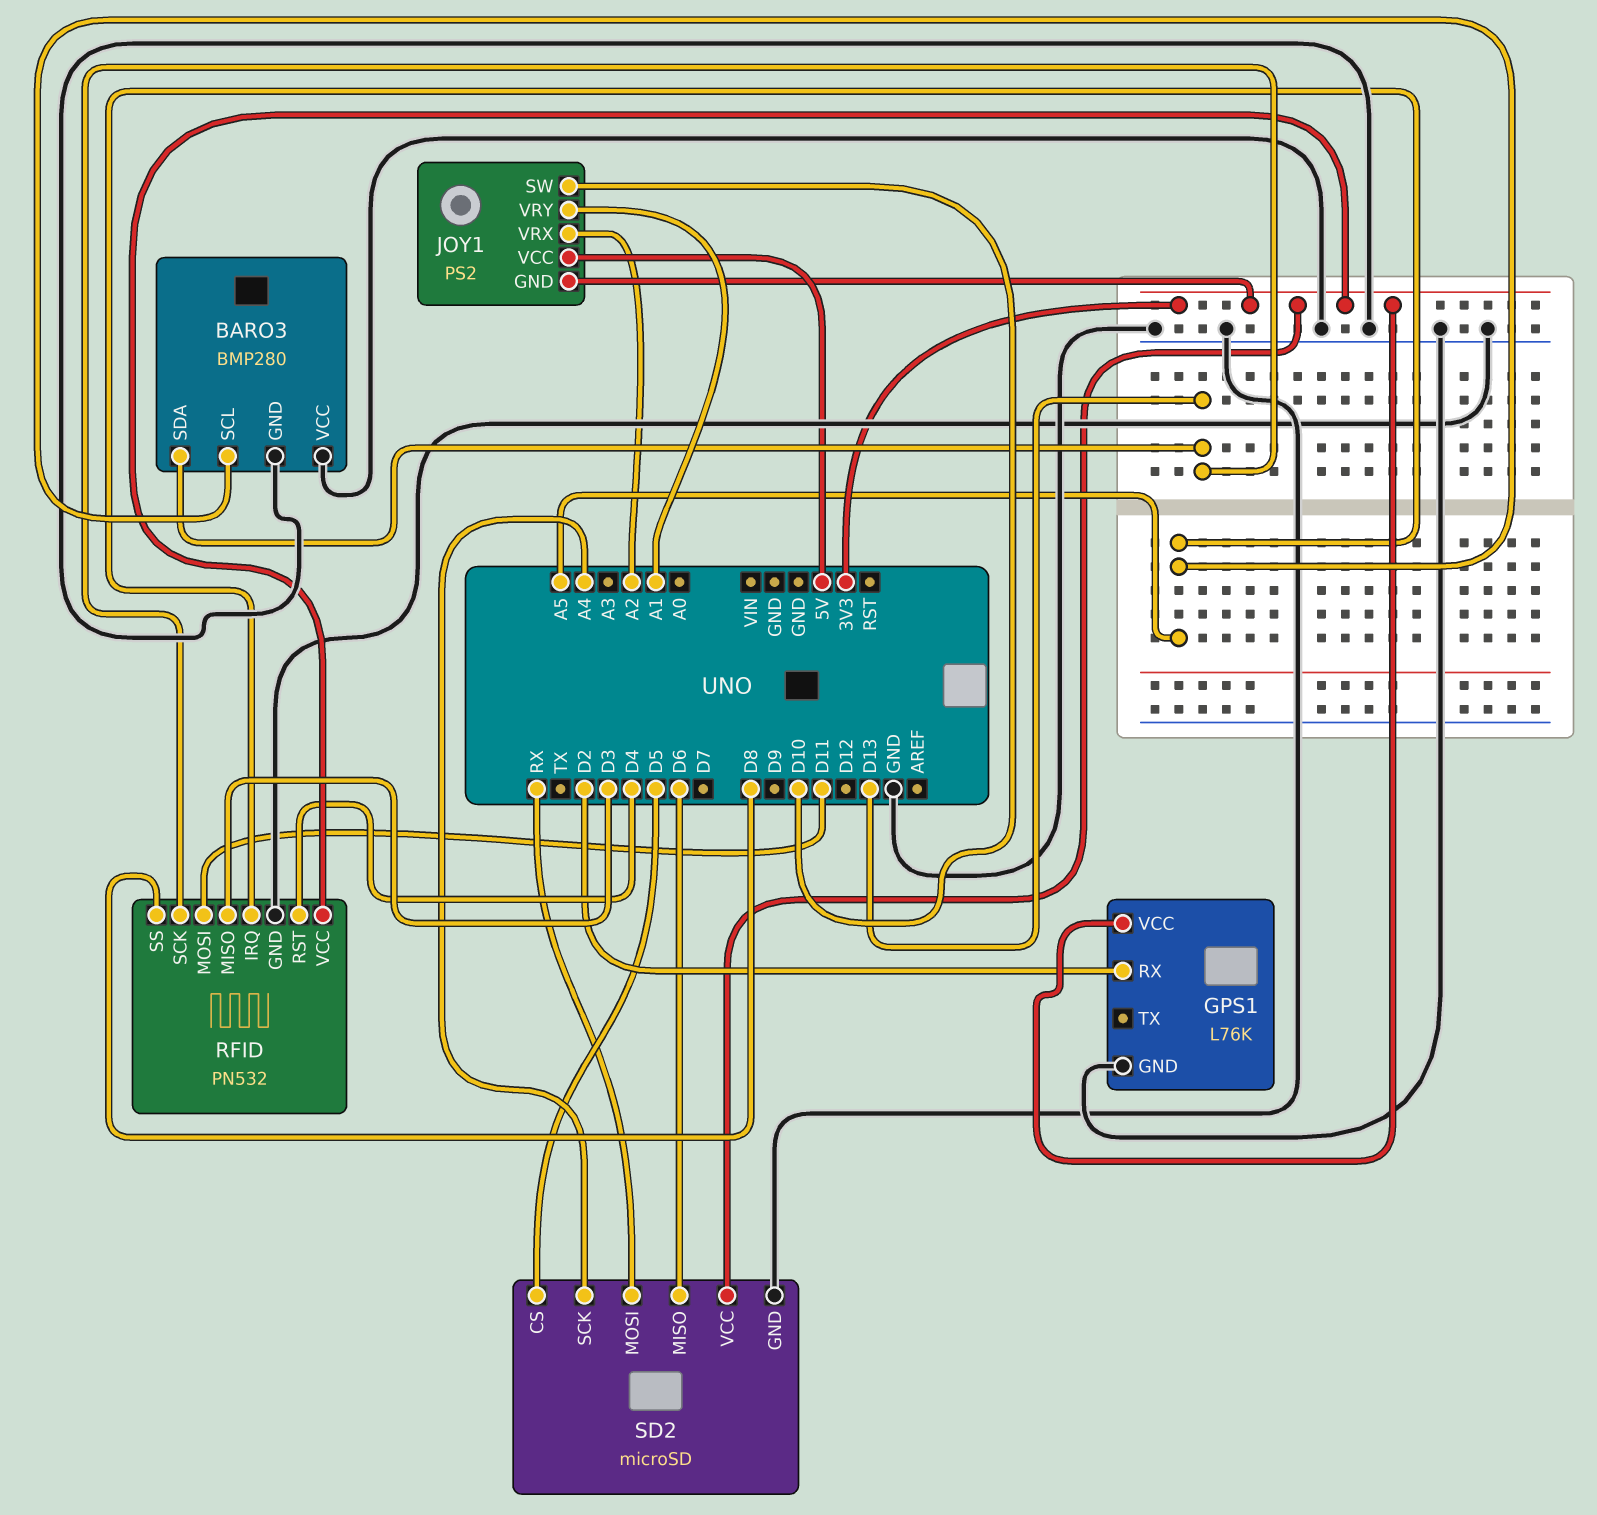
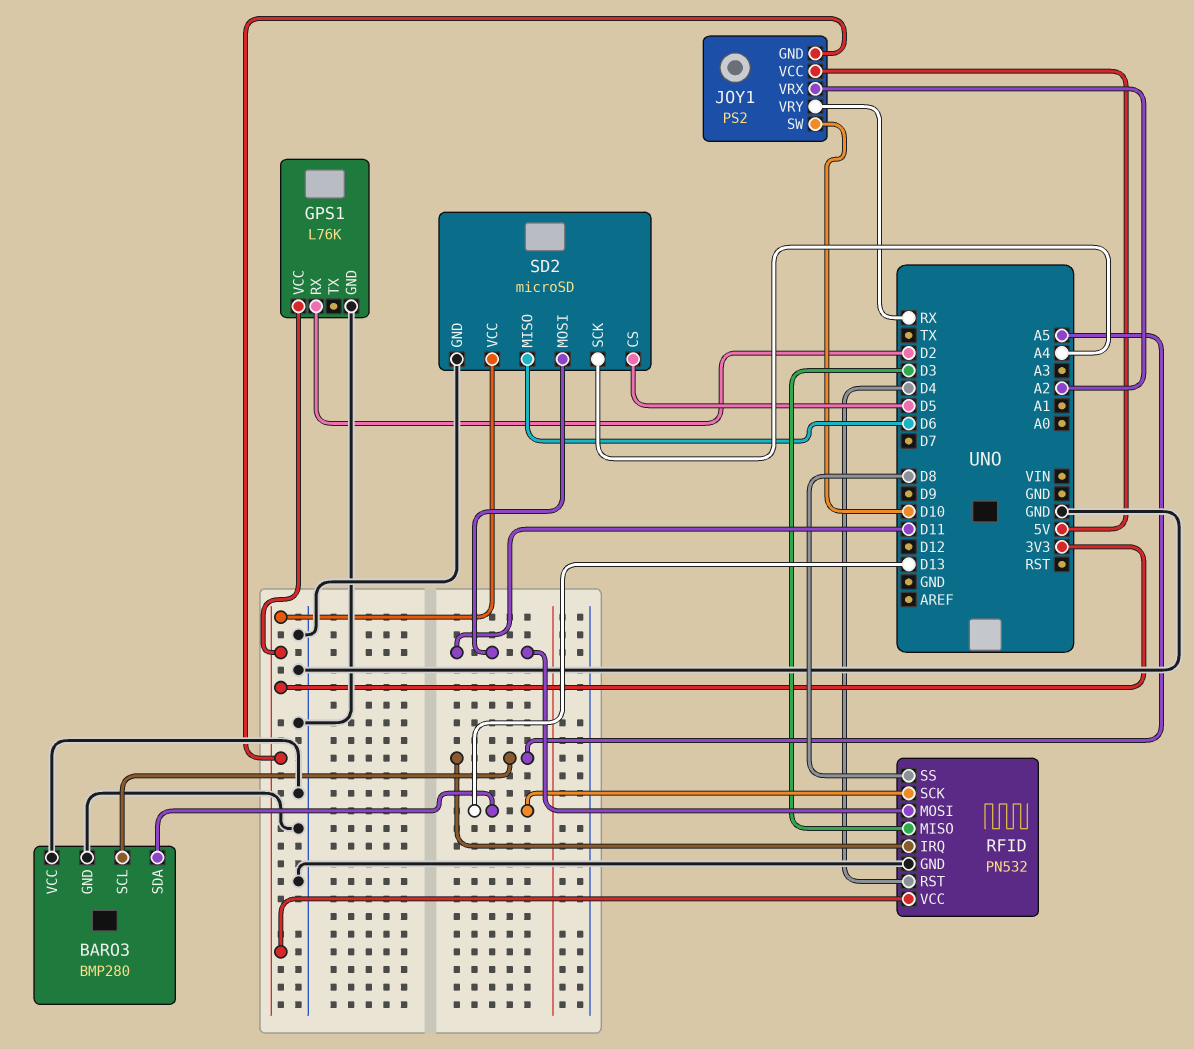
JOY1 pin VRY: A1 -> RX
SD2 pin MOSI: RX -> D11

